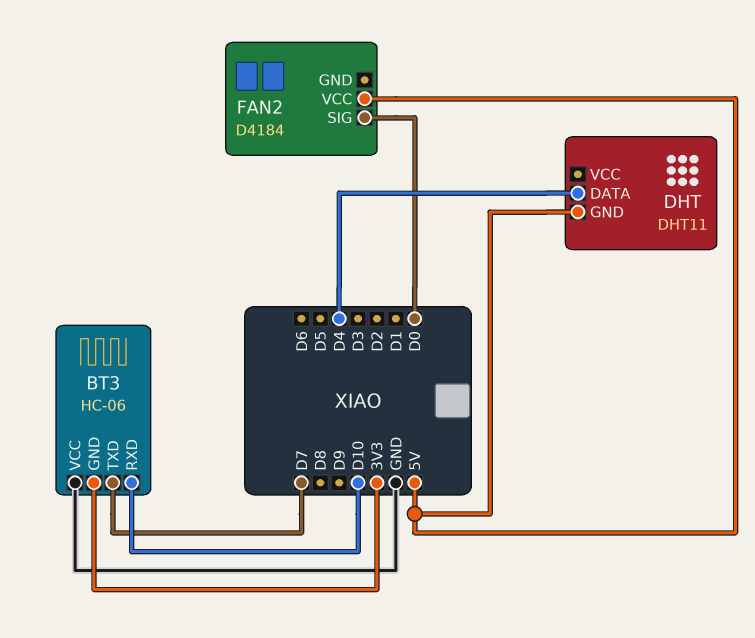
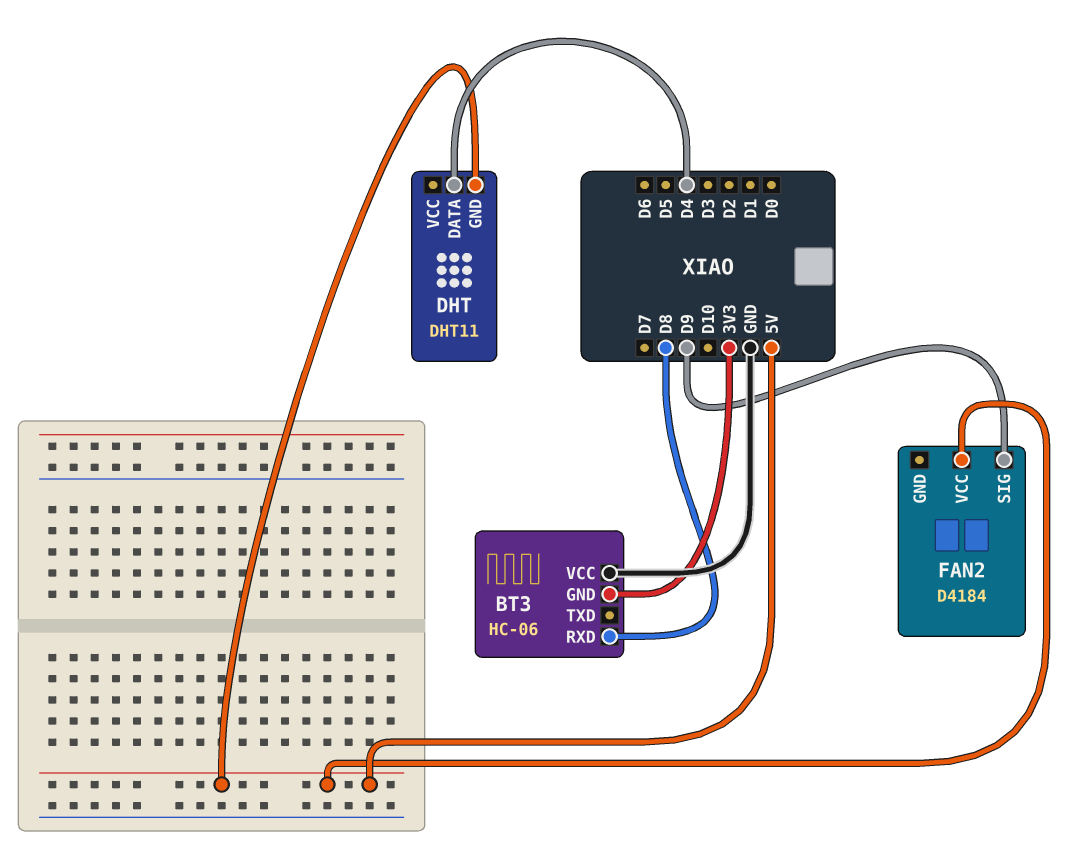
BT3 pin RXD: D10 -> D8
BT3 pin TXD: D7 -> none
FAN2 pin SIG: D0 -> D9

